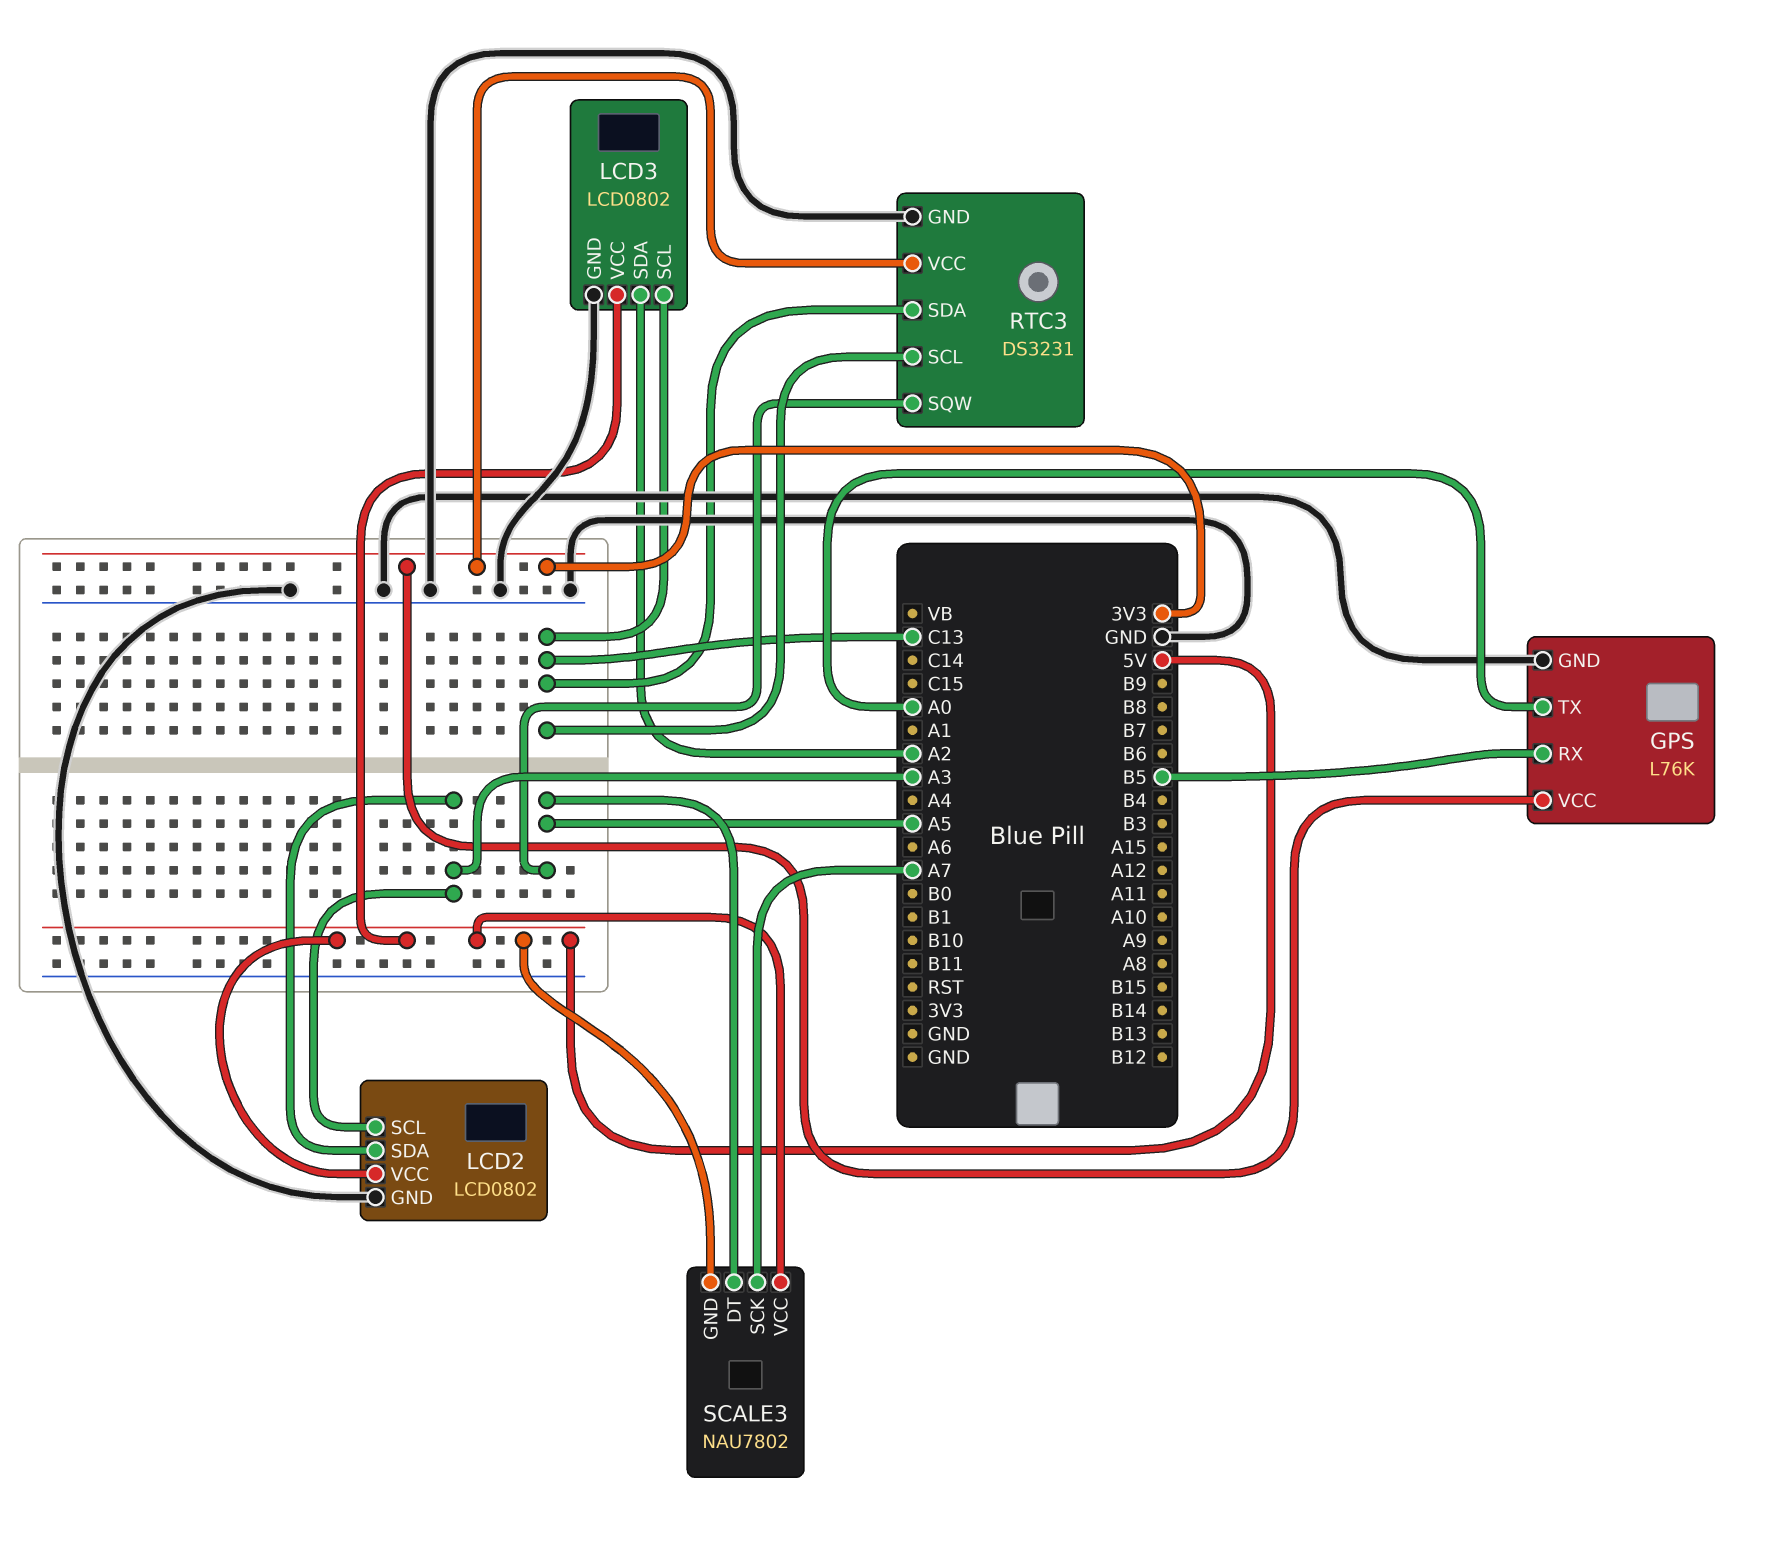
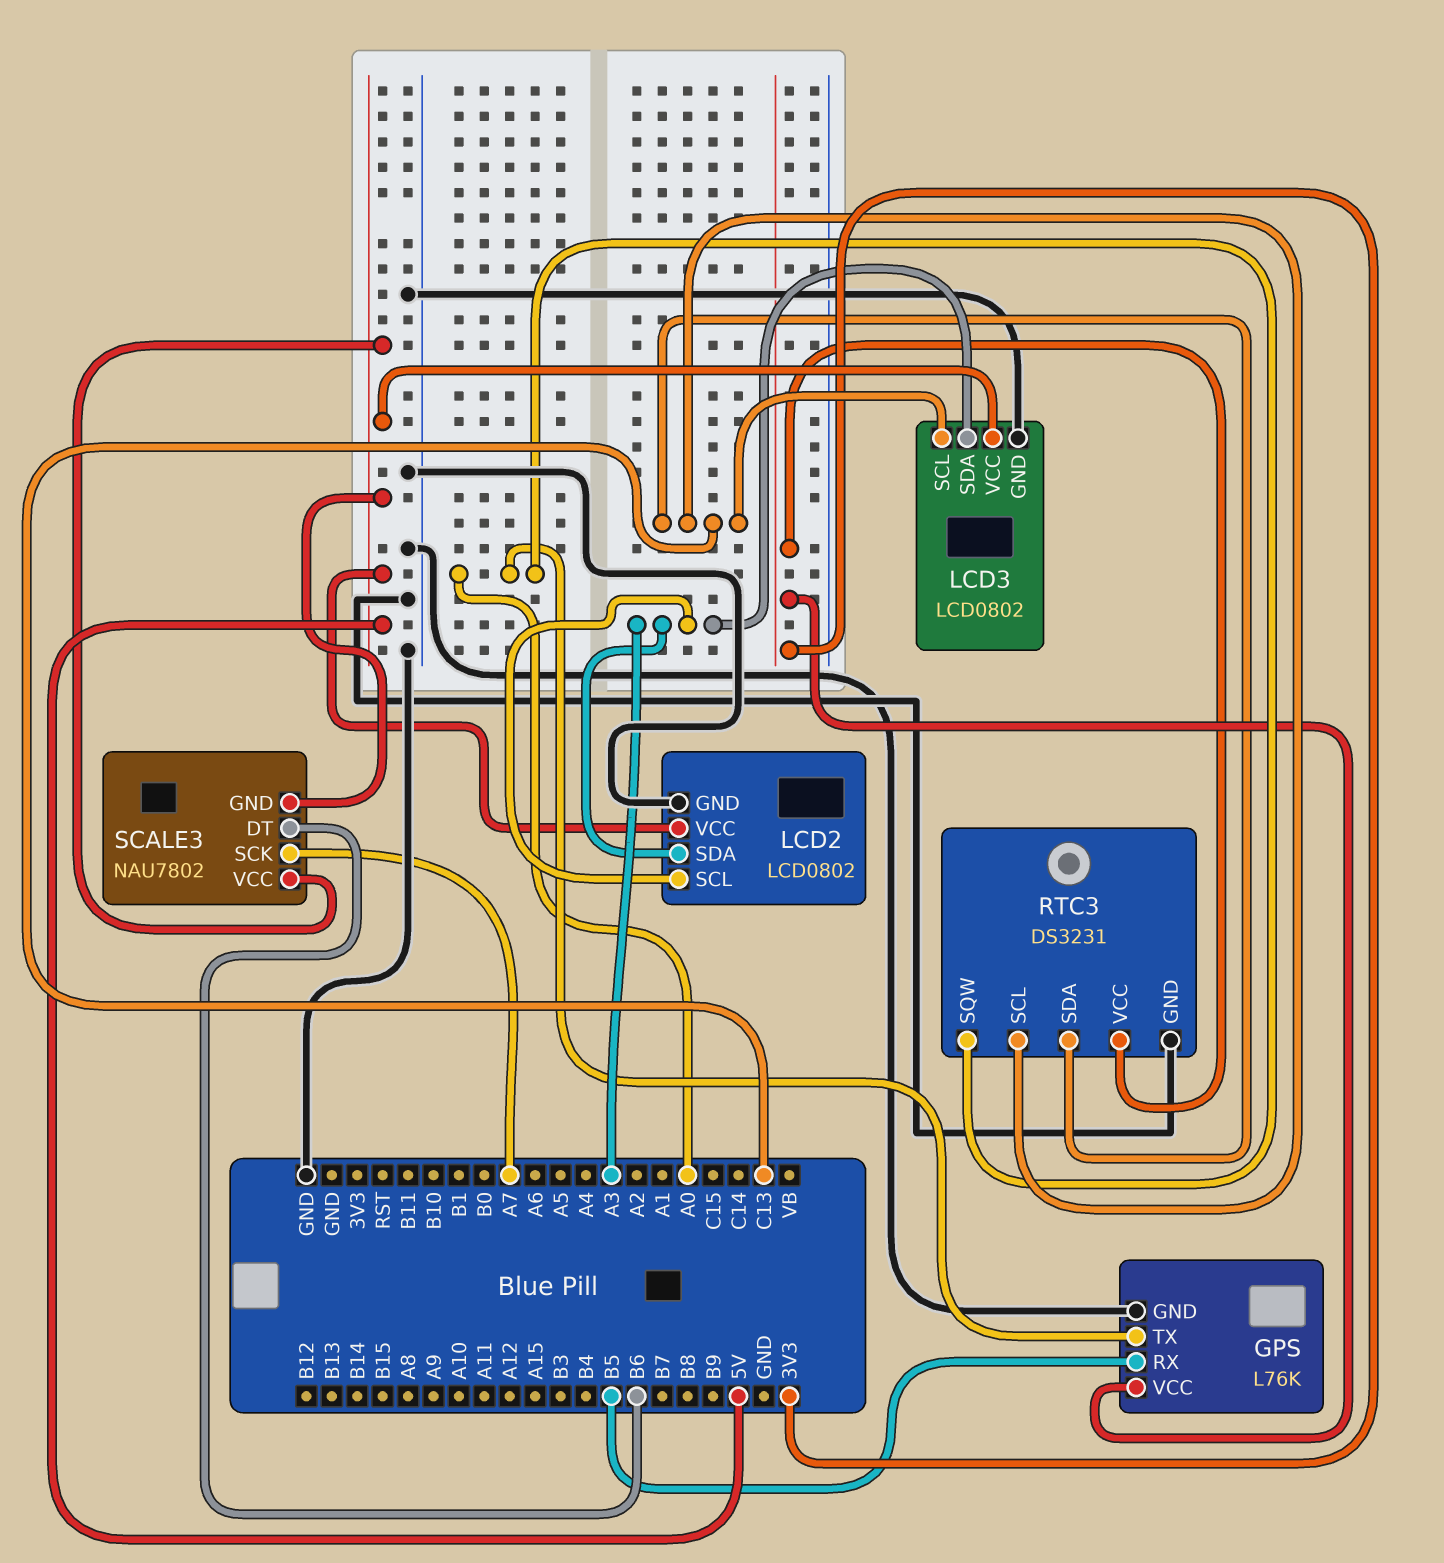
LCD3 pin SDA: A2 -> A3
RTC3 pin SQW: A5 -> A0
SCALE3 pin DT: A5 -> B6

